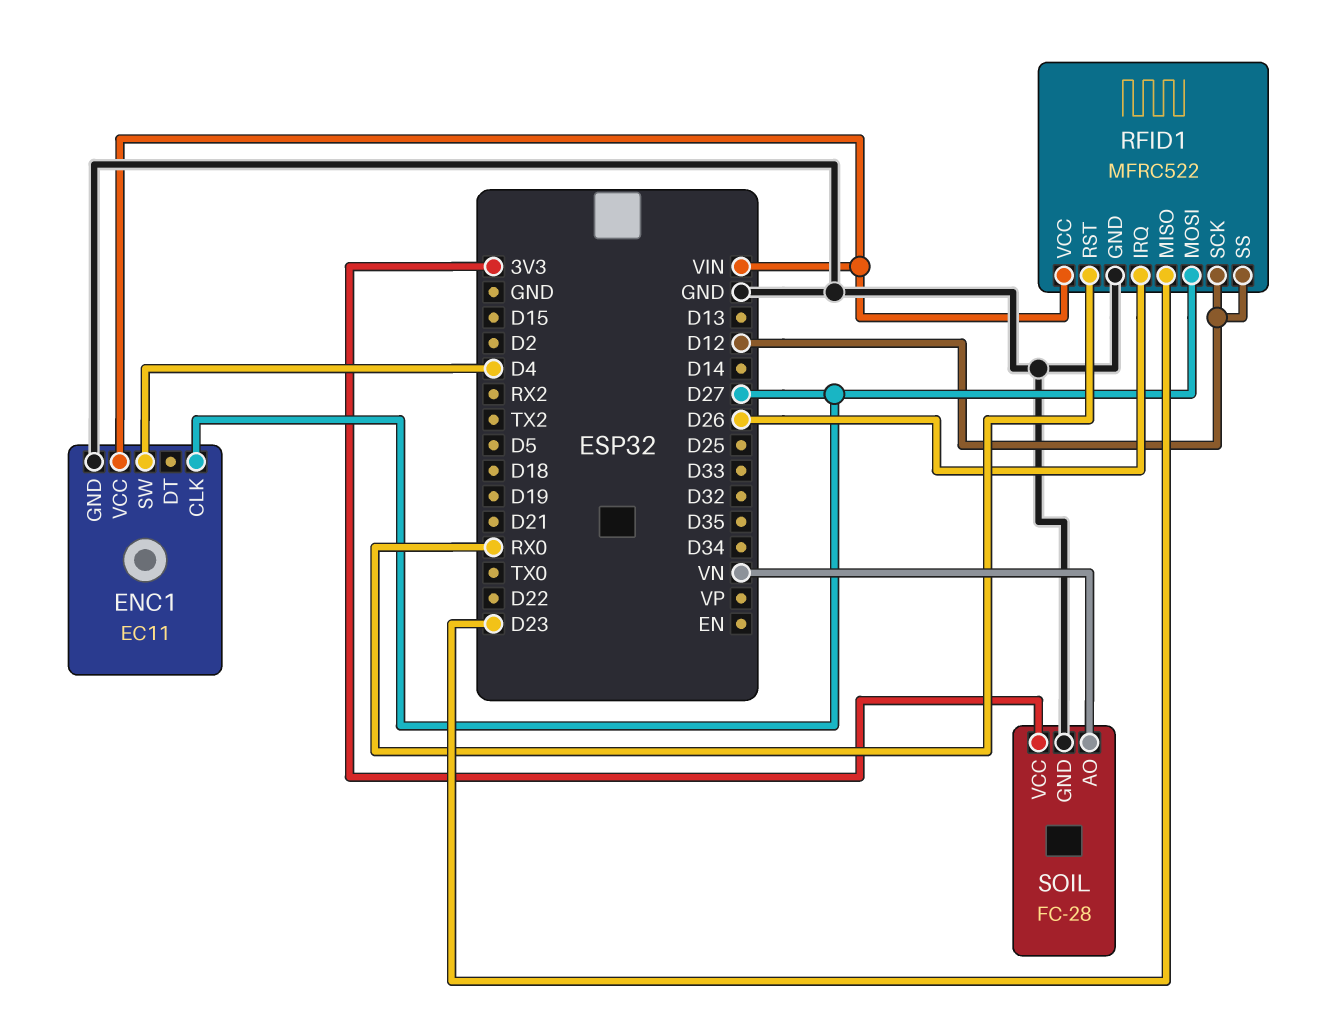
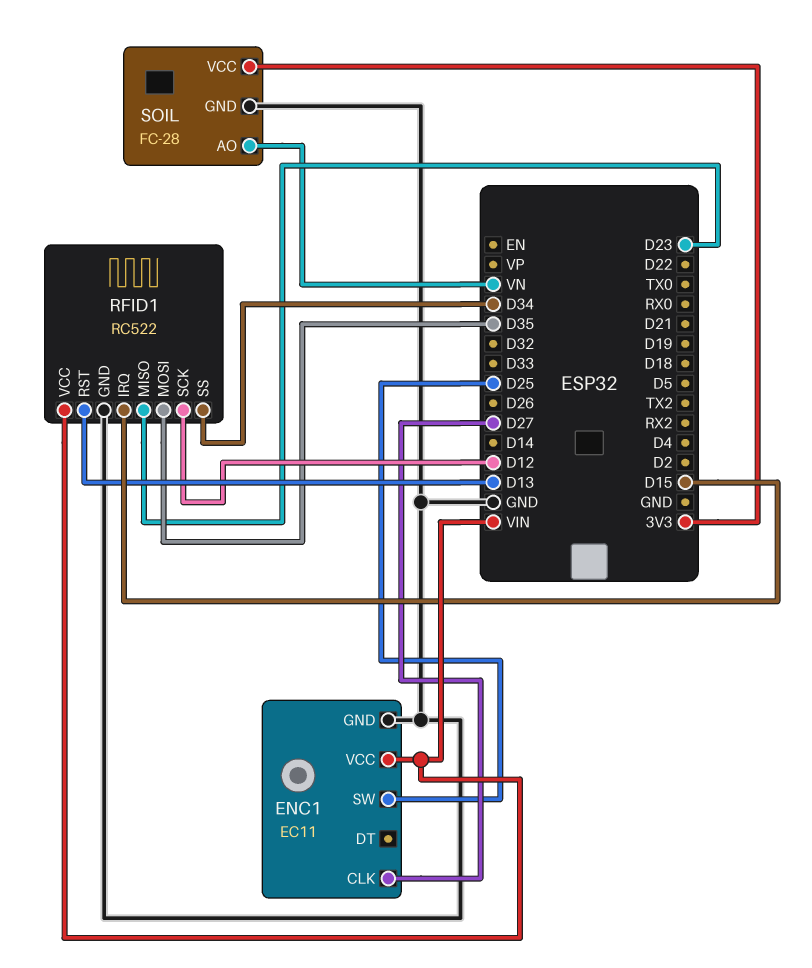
ENC1 pin SW: D4 -> D25
RFID1: MFRC522 -> RC522
RFID1 pin IRQ: D26 -> D15
RFID1 pin MOSI: D27 -> D35
RFID1 pin RST: RX0 -> D13
RFID1 pin SS: D12 -> D34

